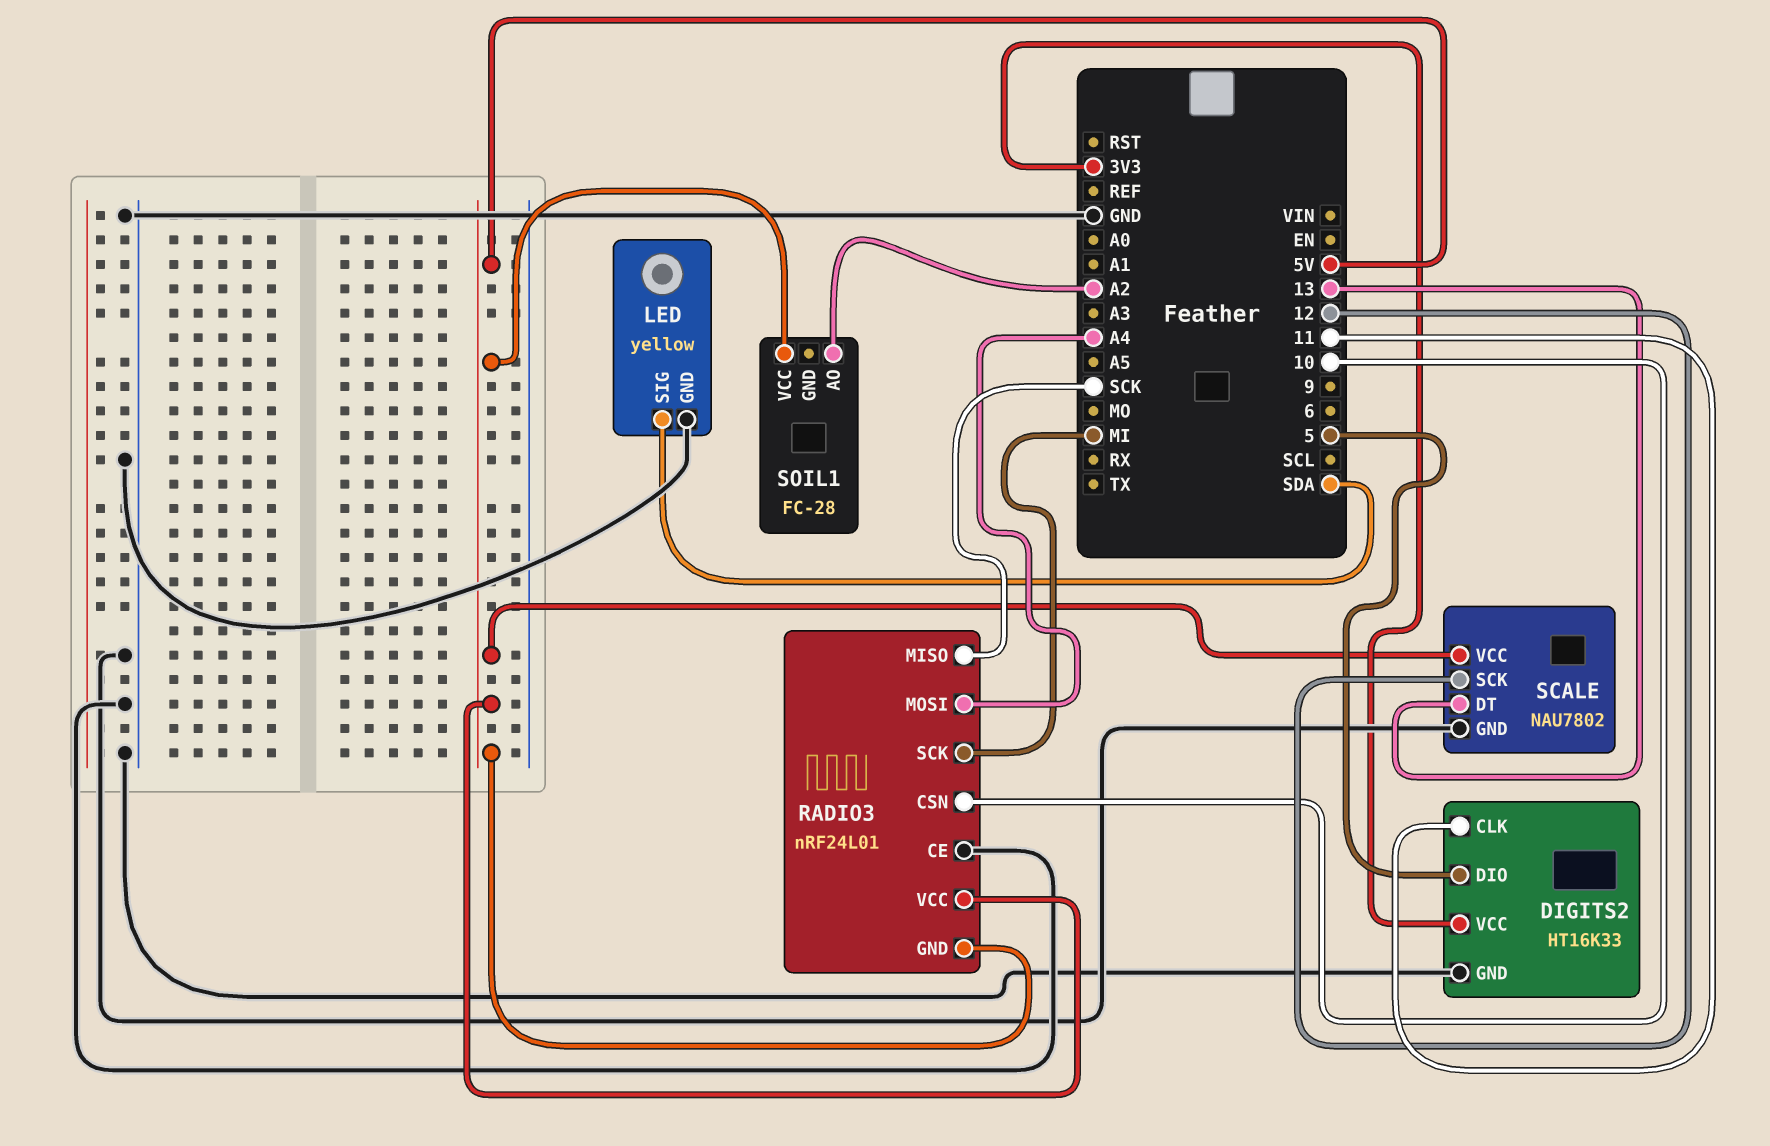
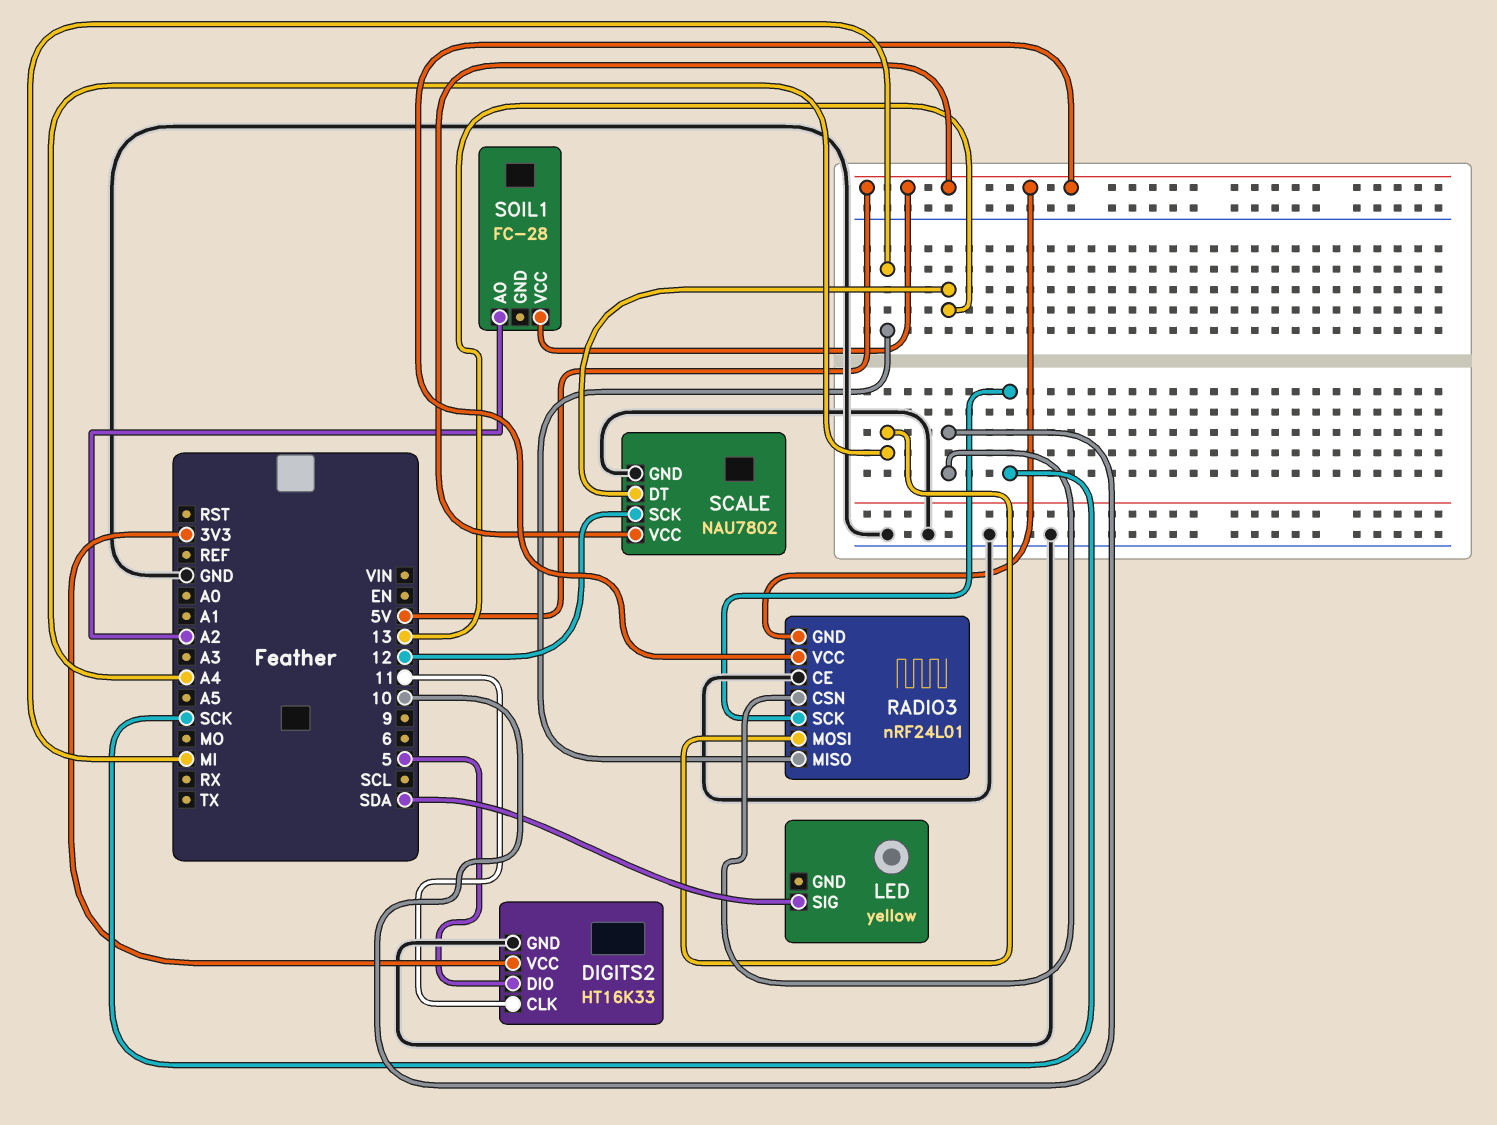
LED pin GND: GND -> none
RADIO3 pin MISO: SCK -> MI
RADIO3 pin SCK: MI -> SCK

